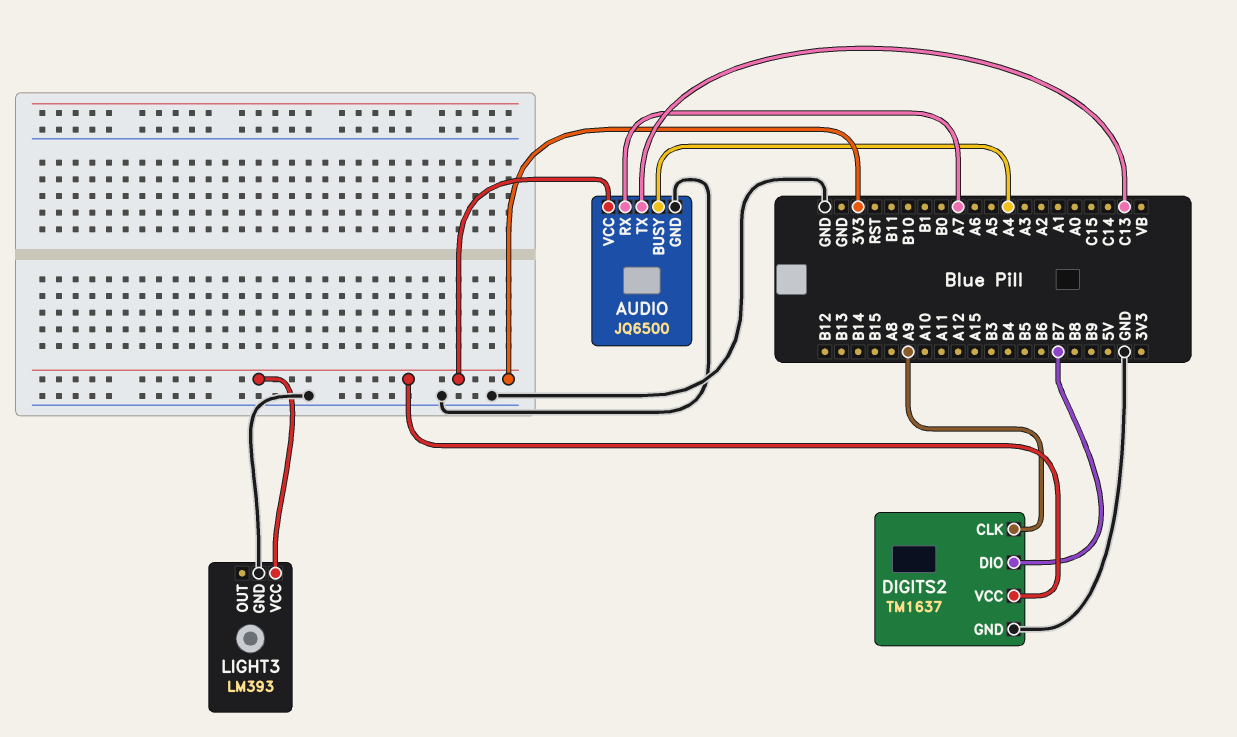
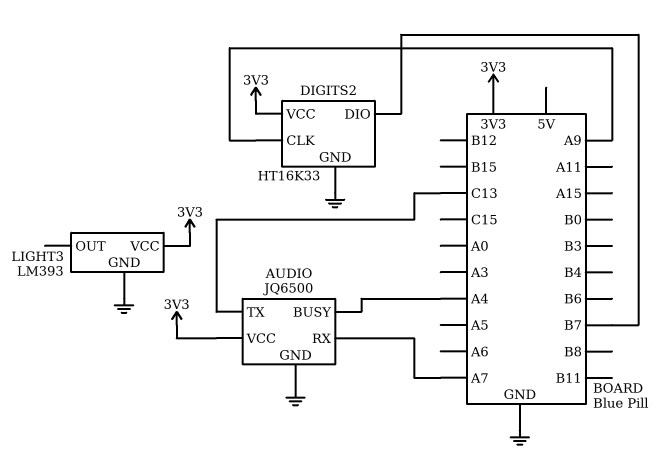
DIGITS2: TM1637 -> HT16K33

